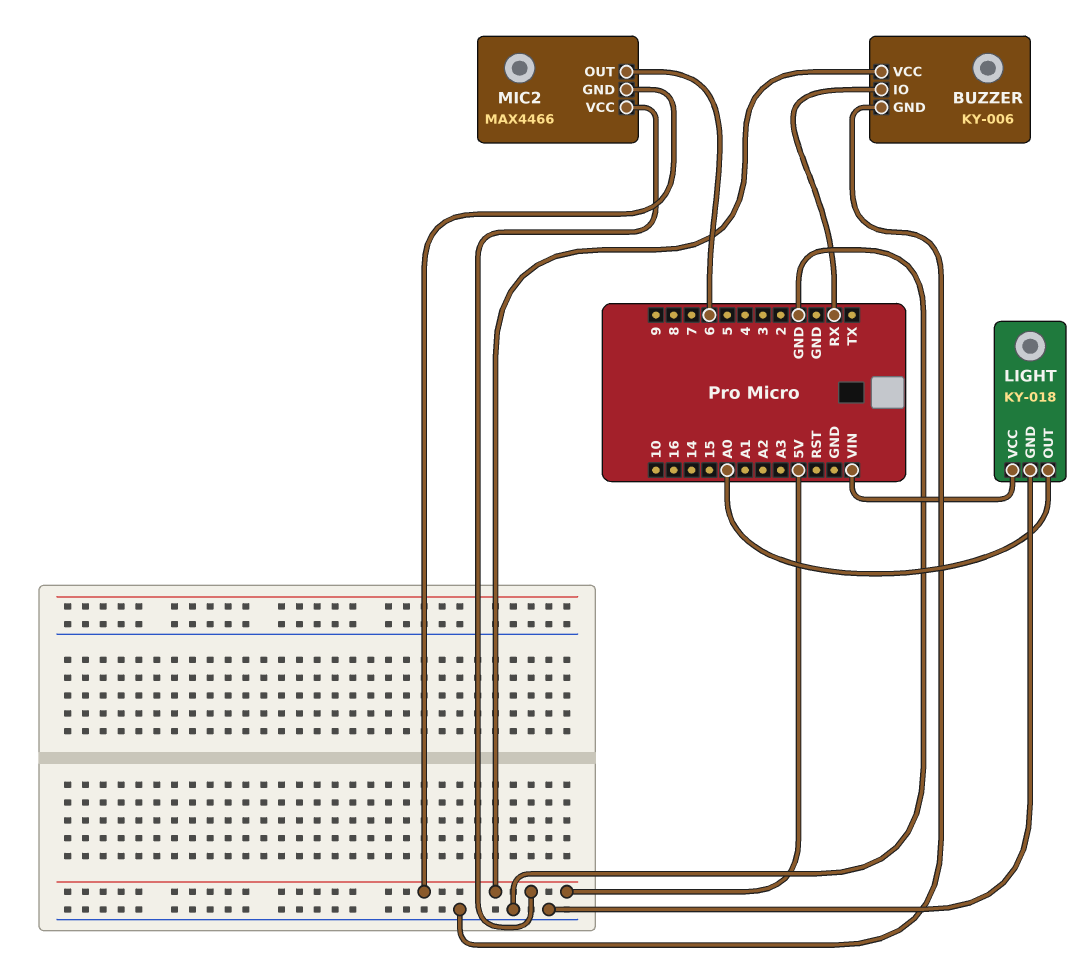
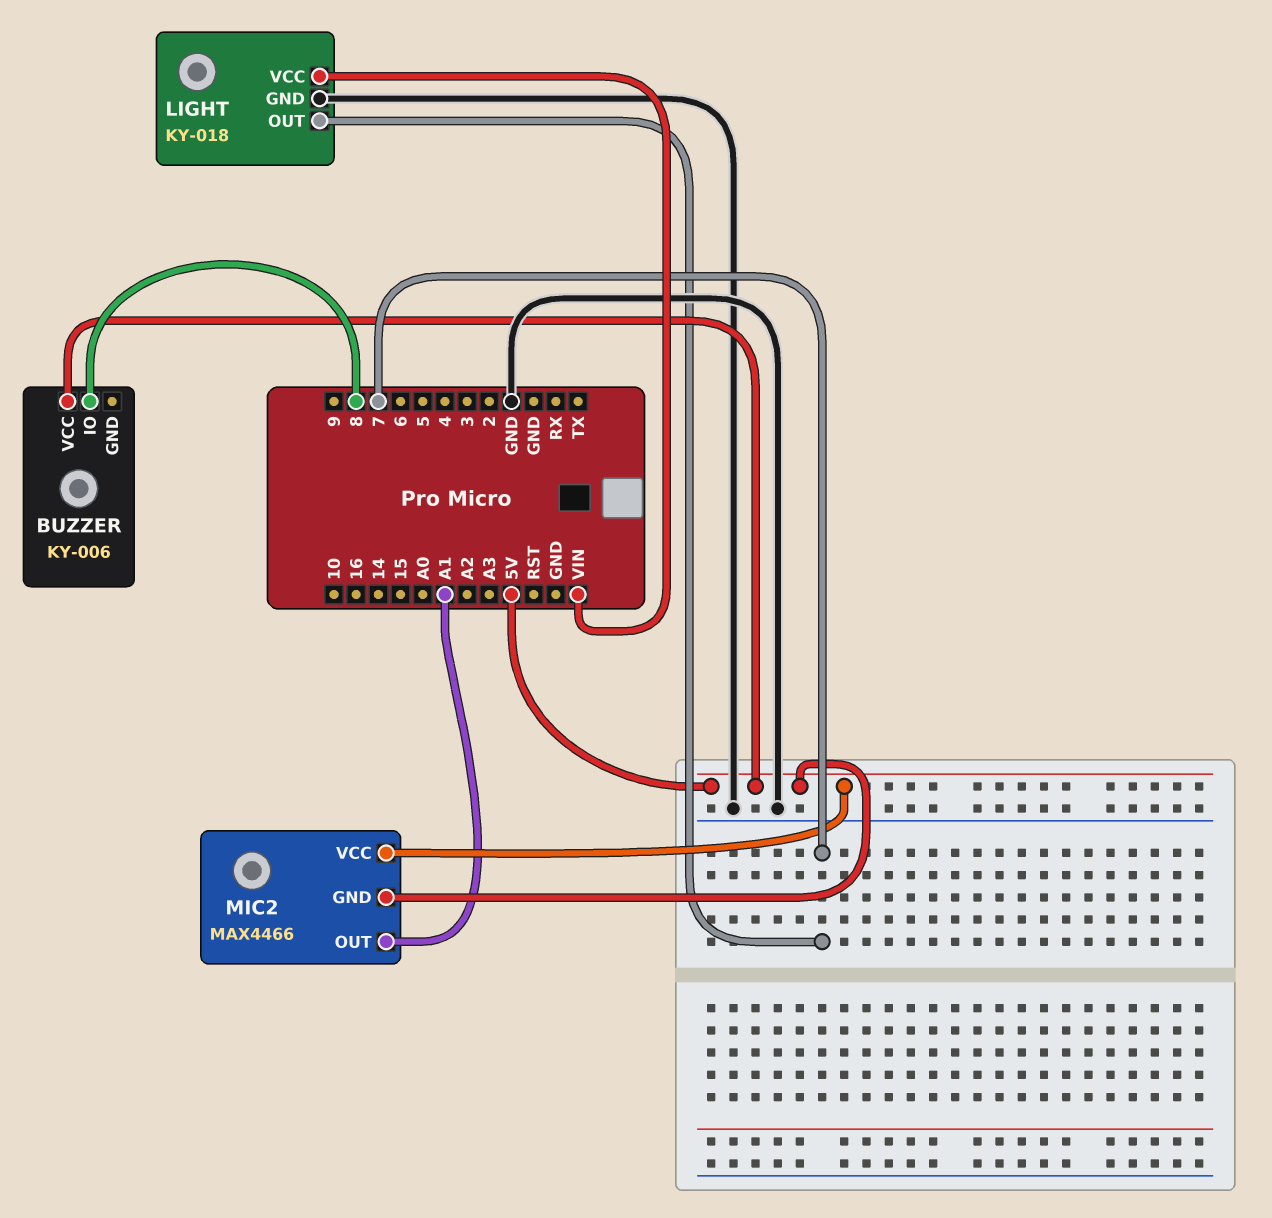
BUZZER pin GND: GND -> none
BUZZER pin IO: RX -> 8
LIGHT pin OUT: A0 -> 7
MIC2 pin OUT: 6 -> A1

